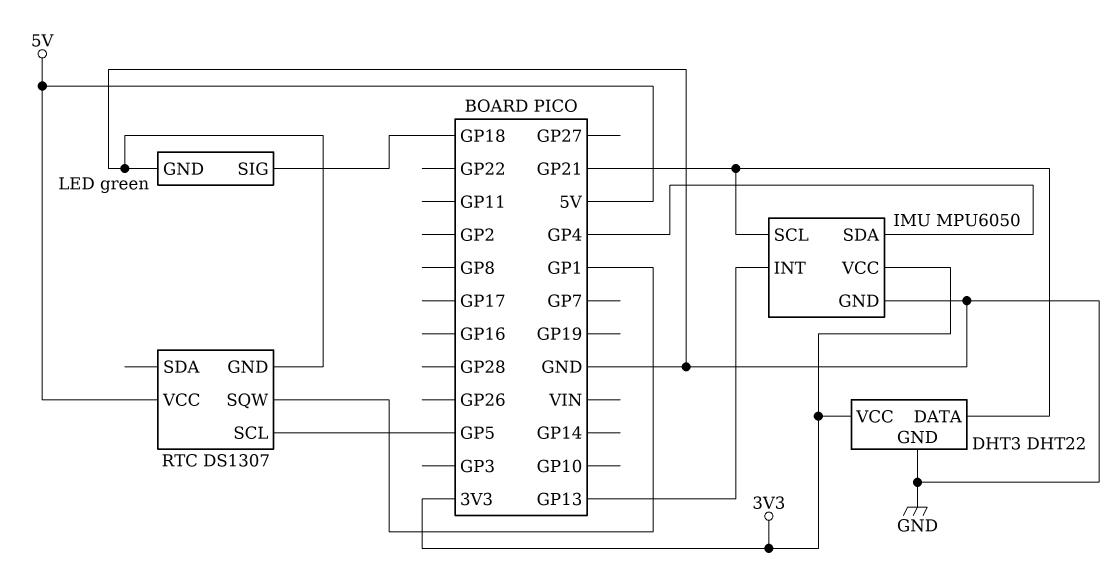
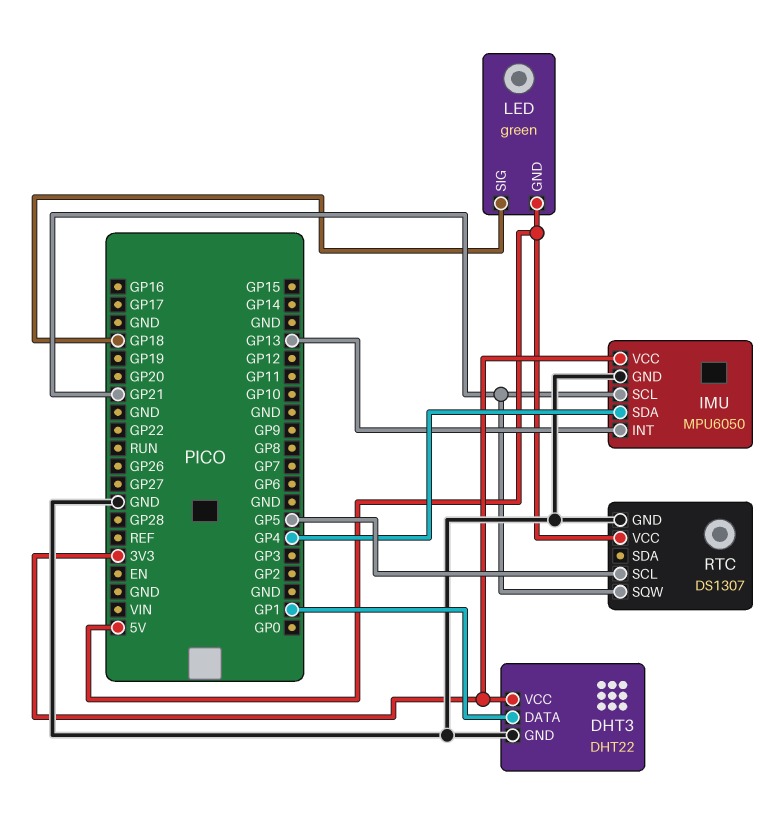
DHT3 pin DATA: GP21 -> GP1
LED pin GND: GND -> 5V
RTC pin SQW: GP1 -> GP21

